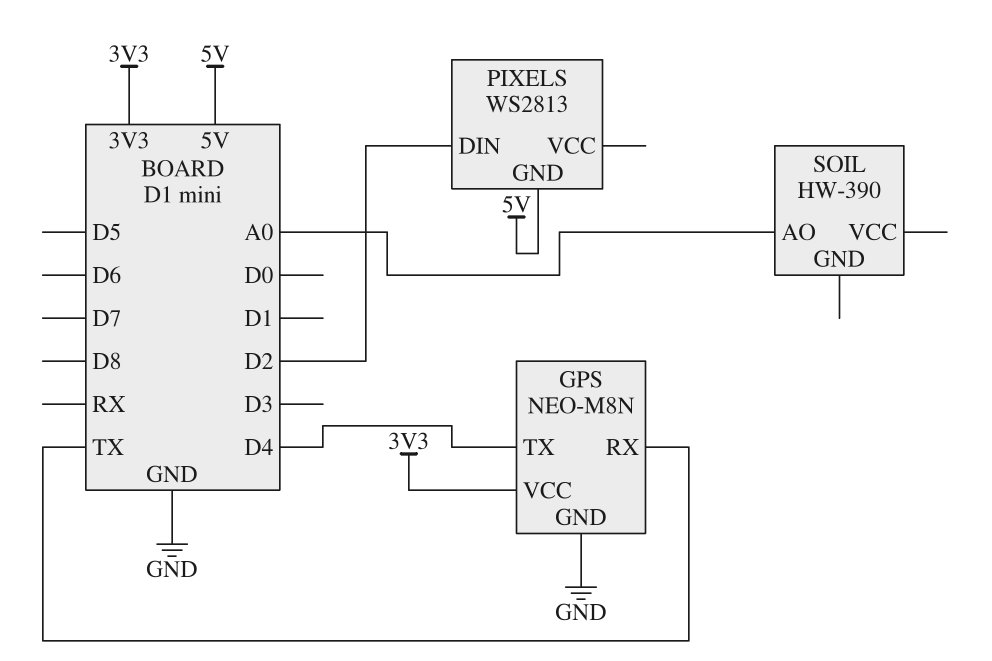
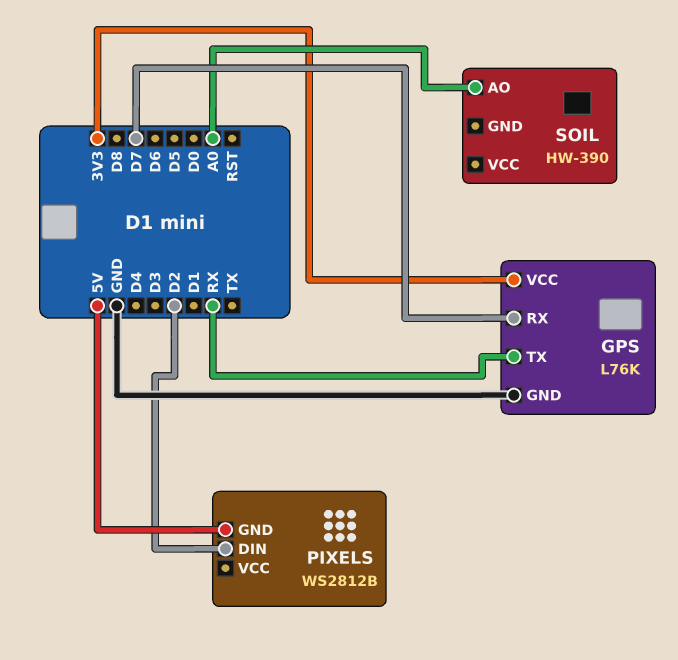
GPS: NEO-M8N -> L76K
GPS pin RX: TX -> D7
GPS pin TX: D4 -> RX
PIXELS: WS2813 -> WS2812B

